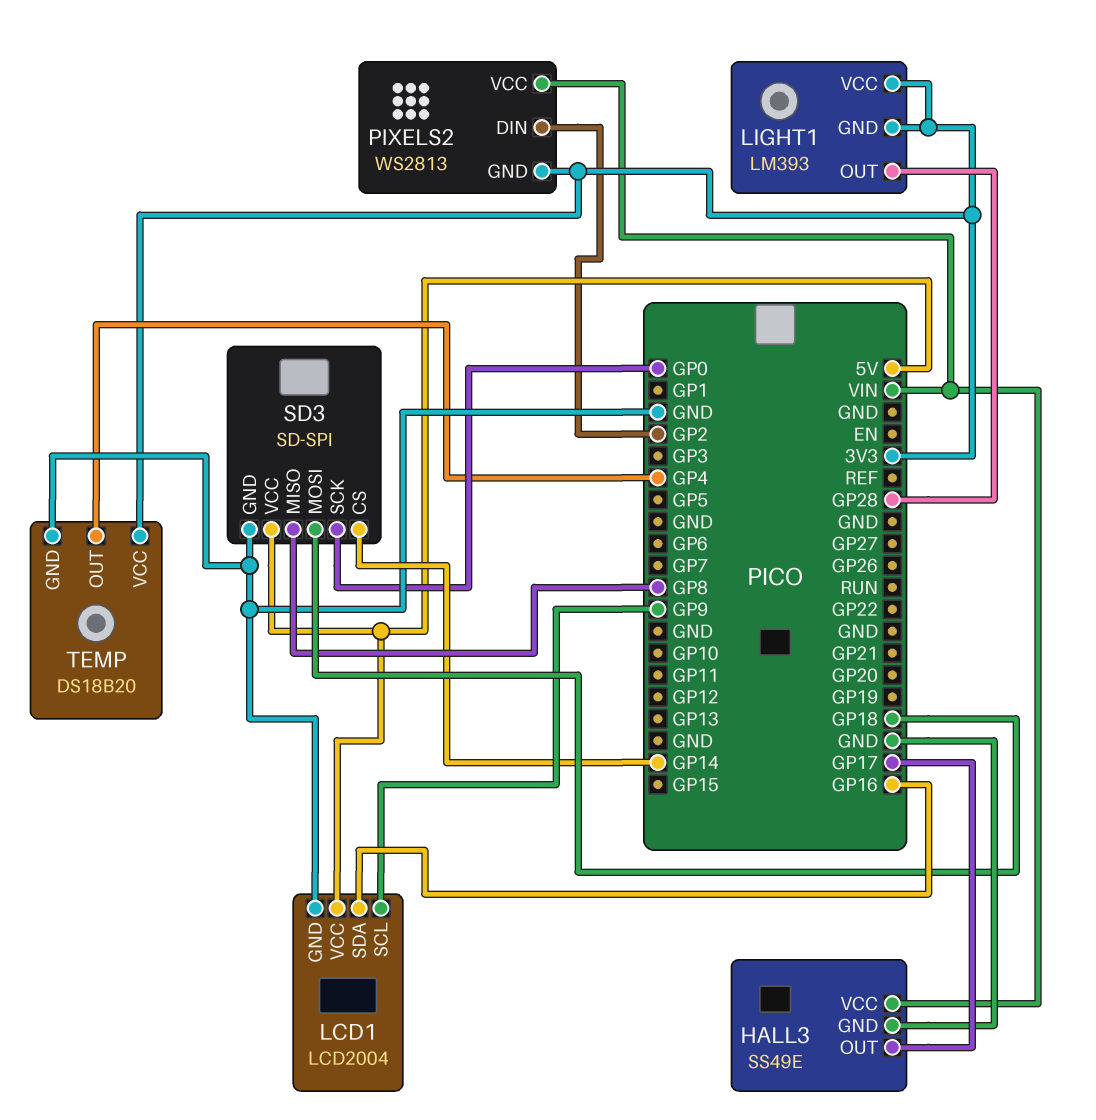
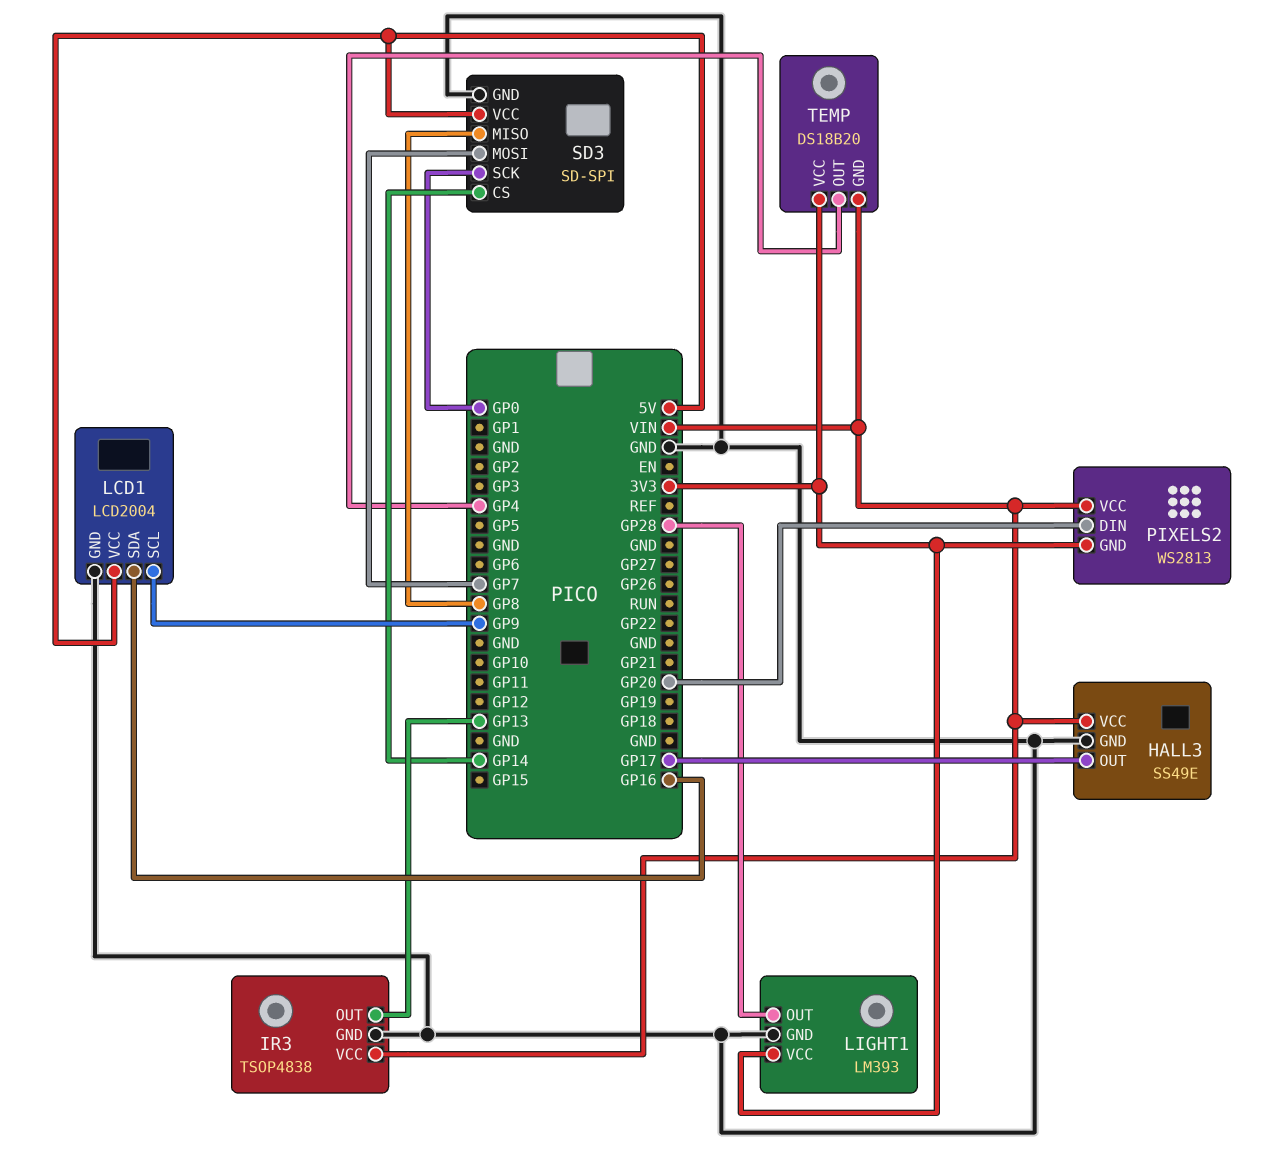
IR3: none -> TSOP4838
IR3 pin GND: none -> GND
IR3 pin OUT: none -> GP13
IR3 pin VCC: none -> VIN
LIGHT1 pin GND: 3V3 -> GND
PIXELS2 pin DIN: GP2 -> GP20
SD3 pin MOSI: GP18 -> GP7
TEMP pin GND: GND -> VIN

